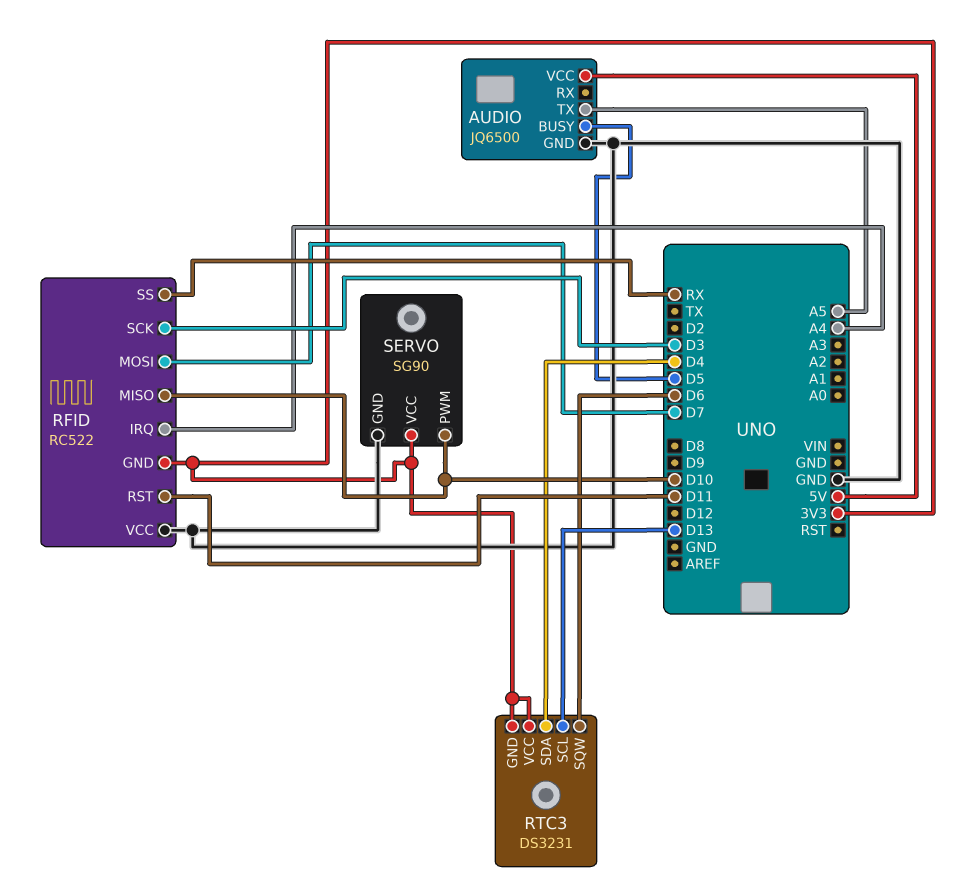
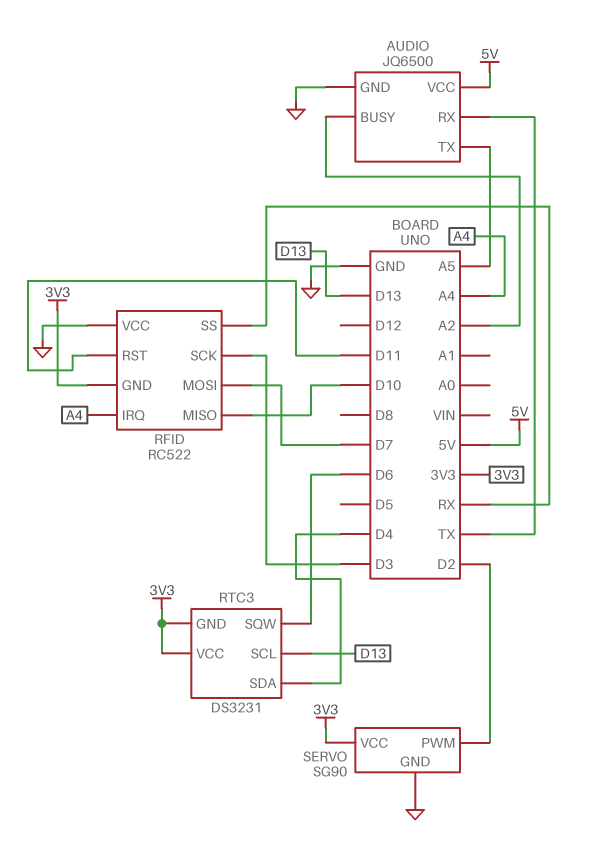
AUDIO pin BUSY: D5 -> A2
AUDIO pin RX: none -> TX
SERVO pin PWM: D10 -> D2

